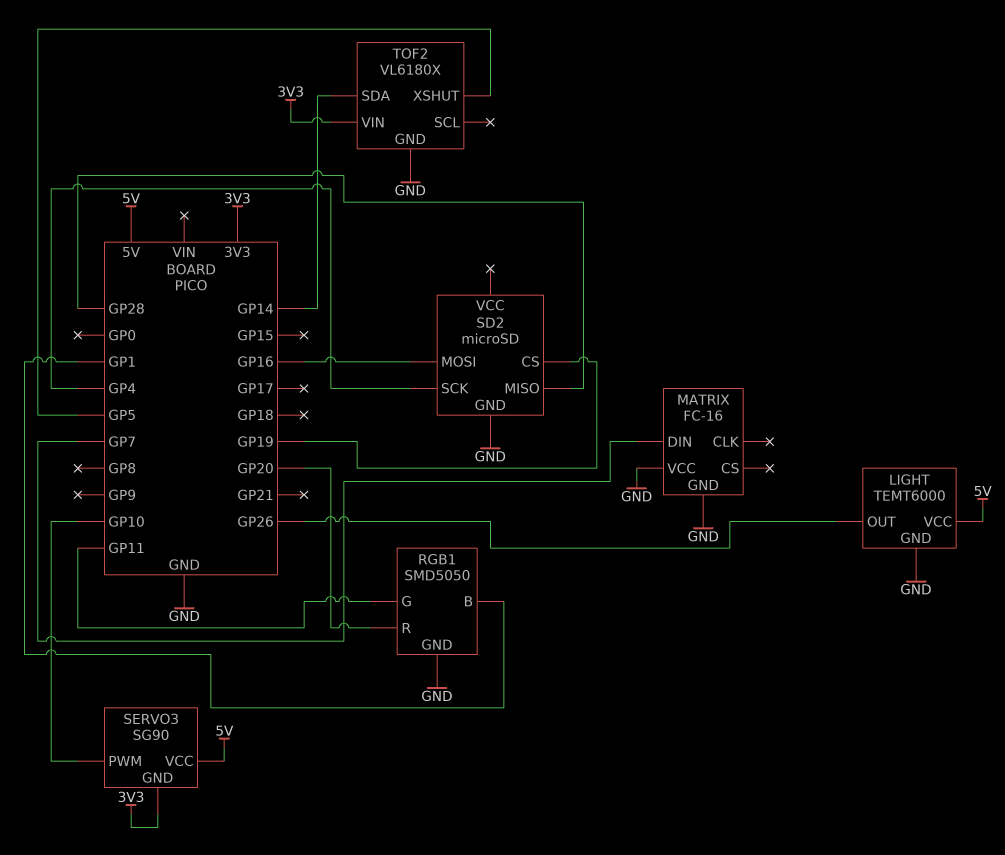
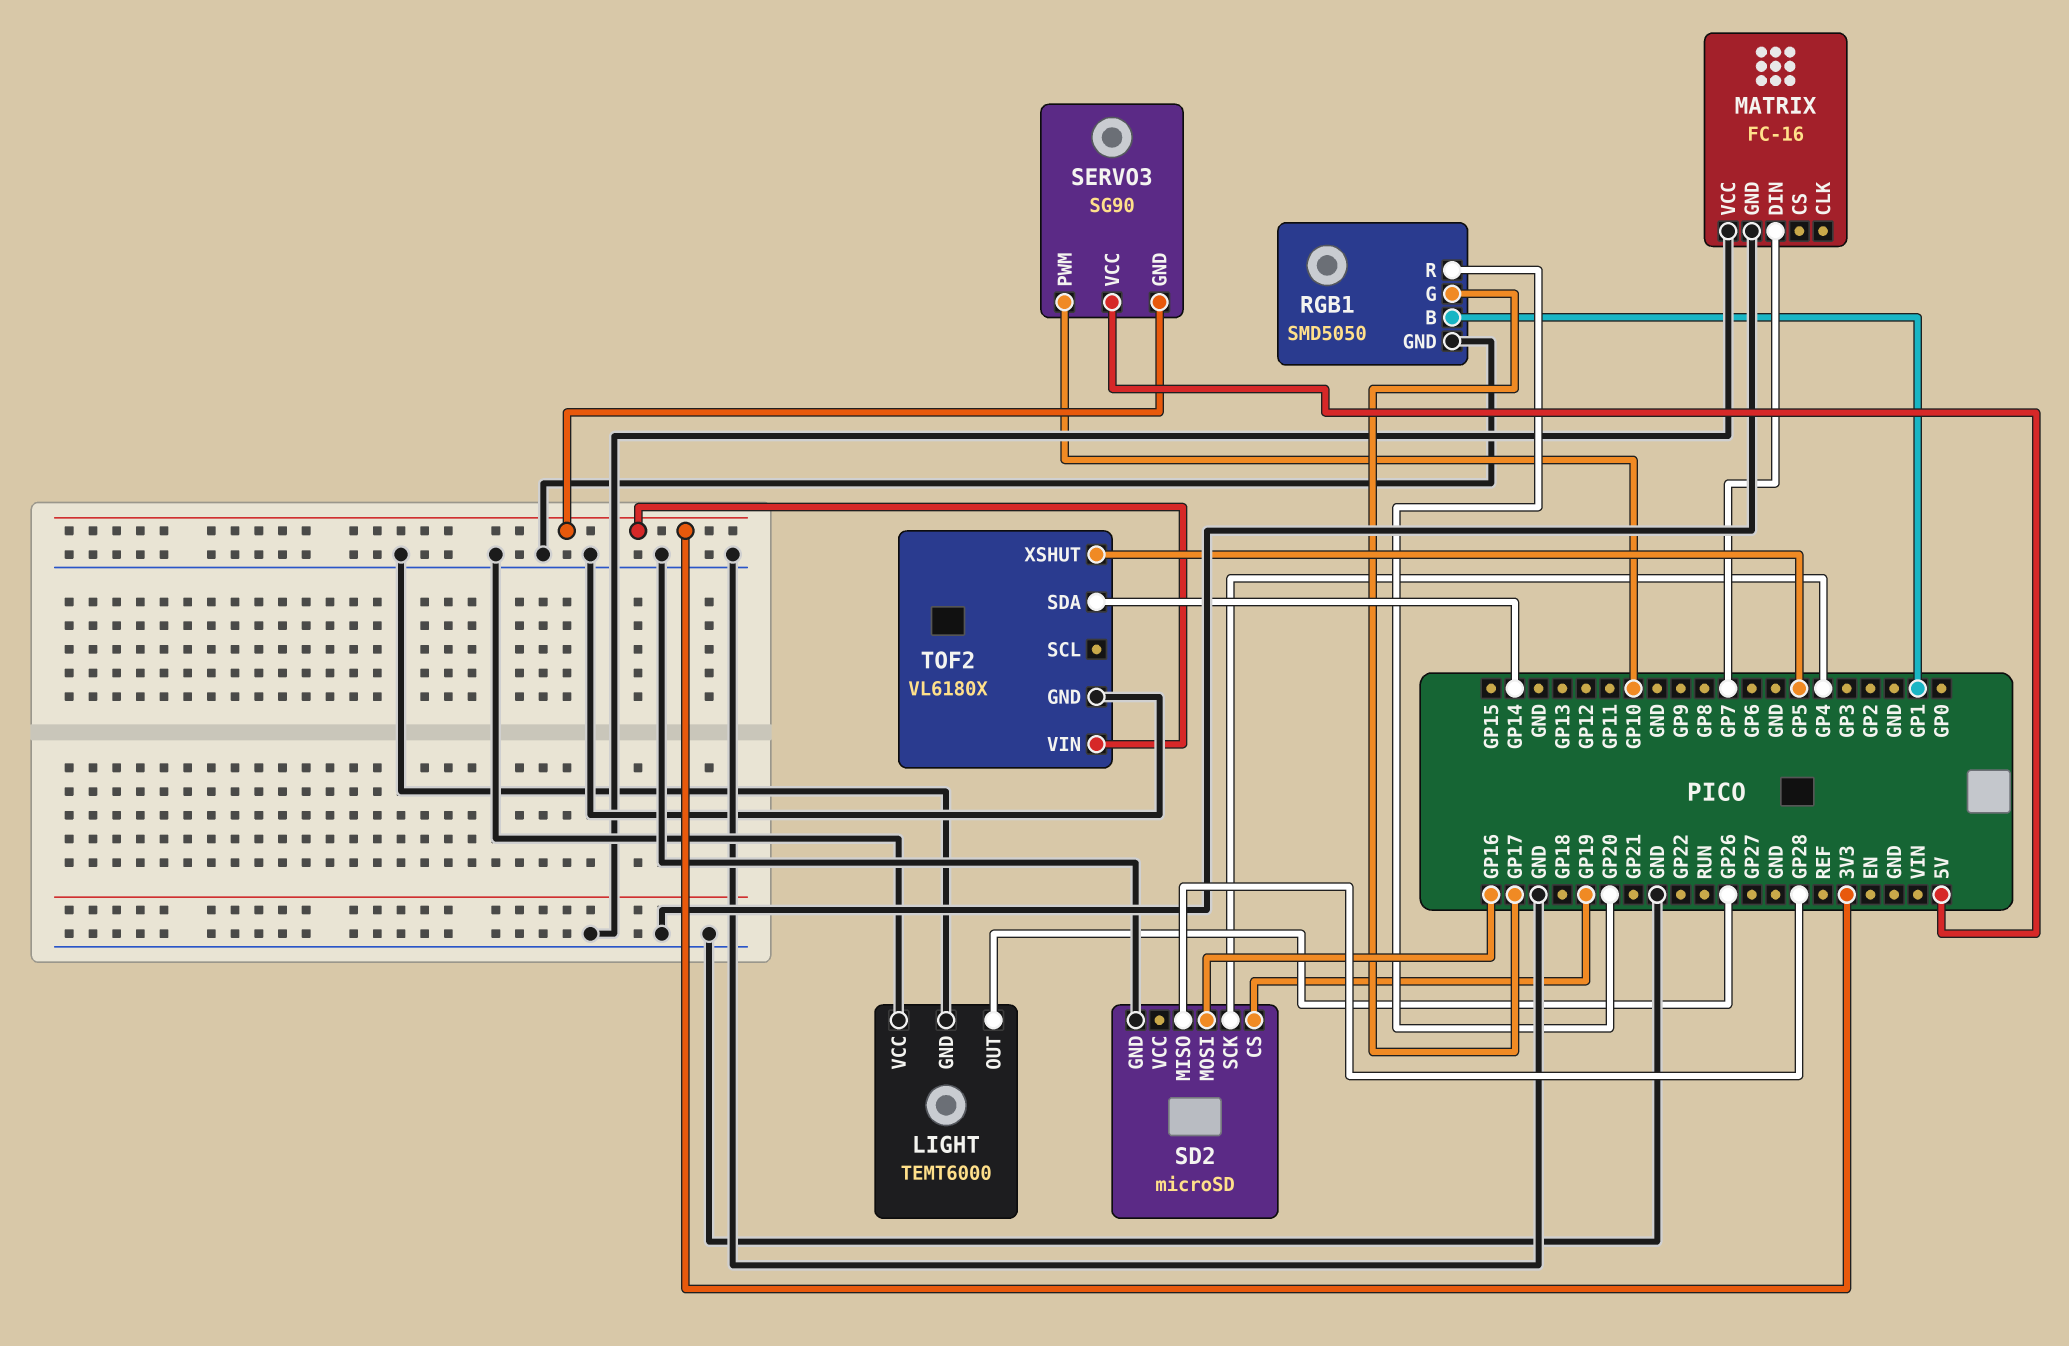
LIGHT pin VCC: 5V -> GND
RGB1 pin G: GP11 -> GP17

